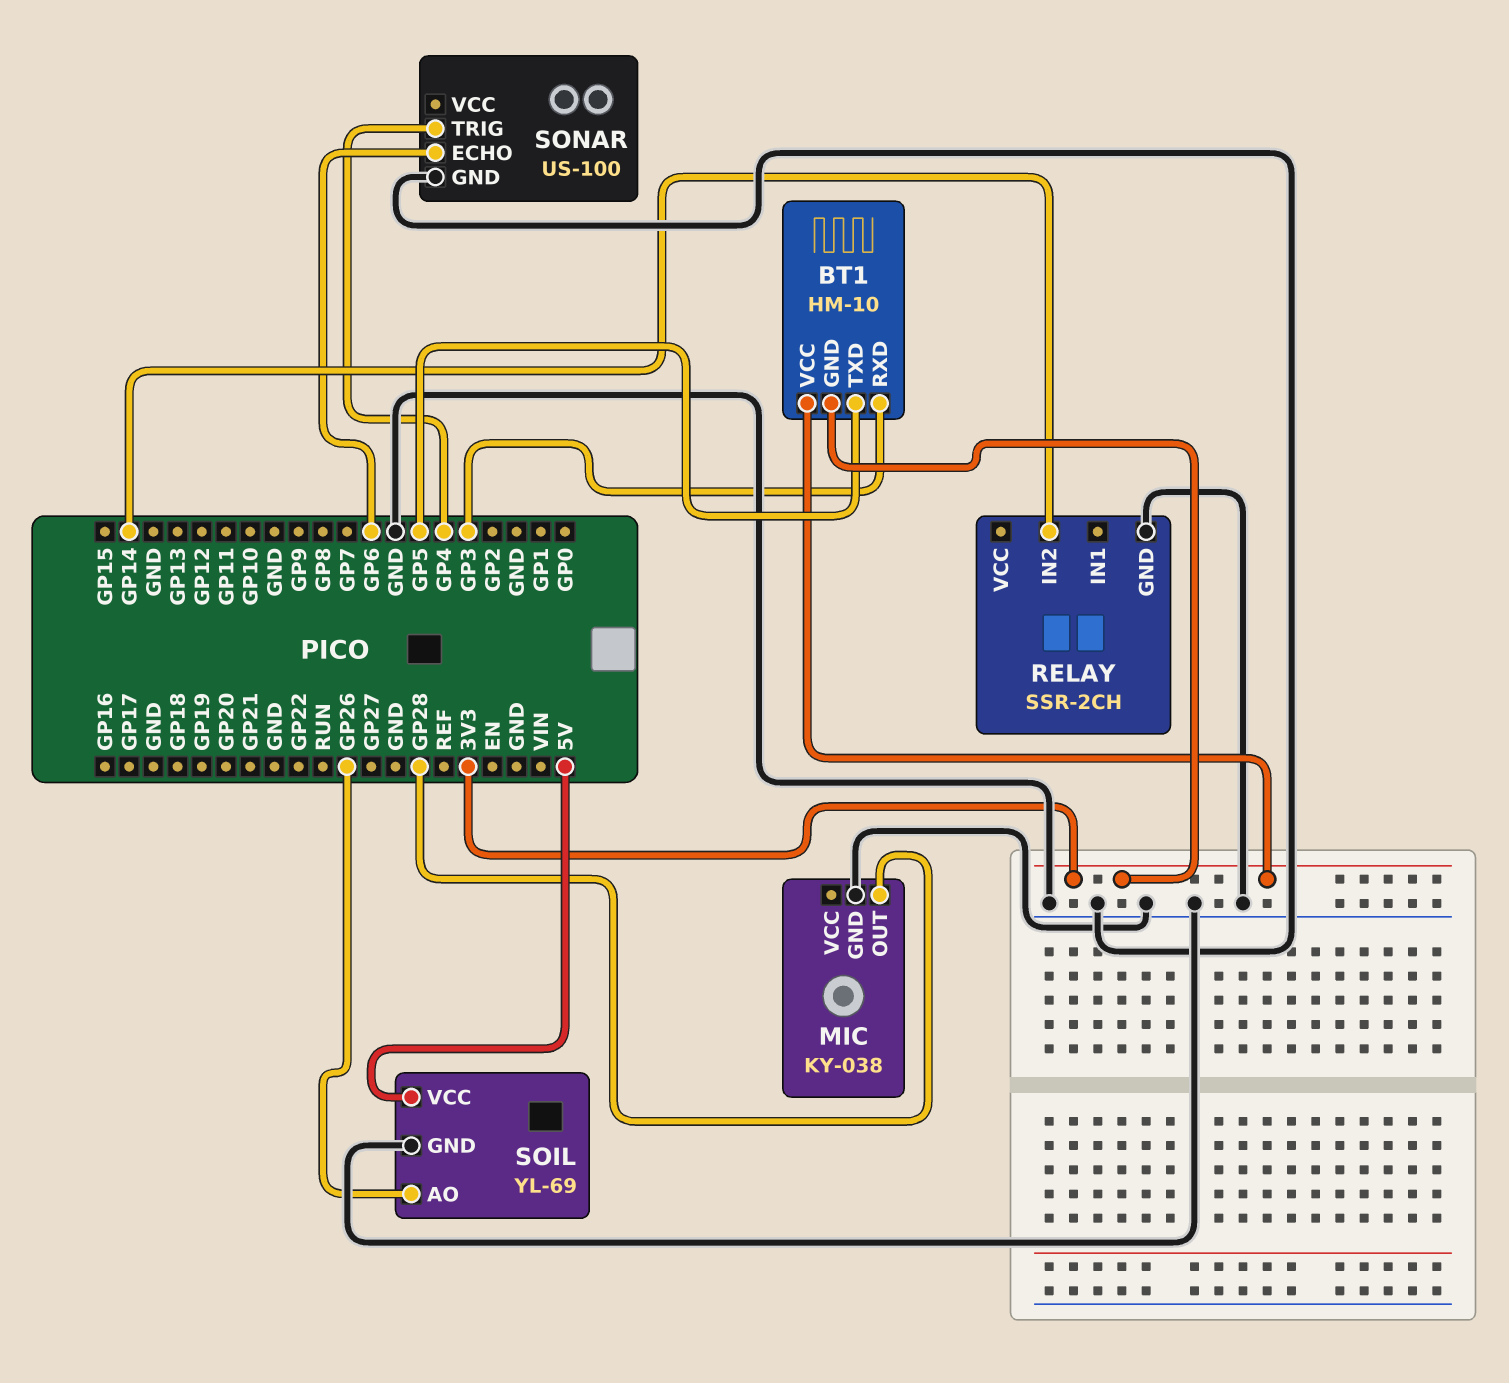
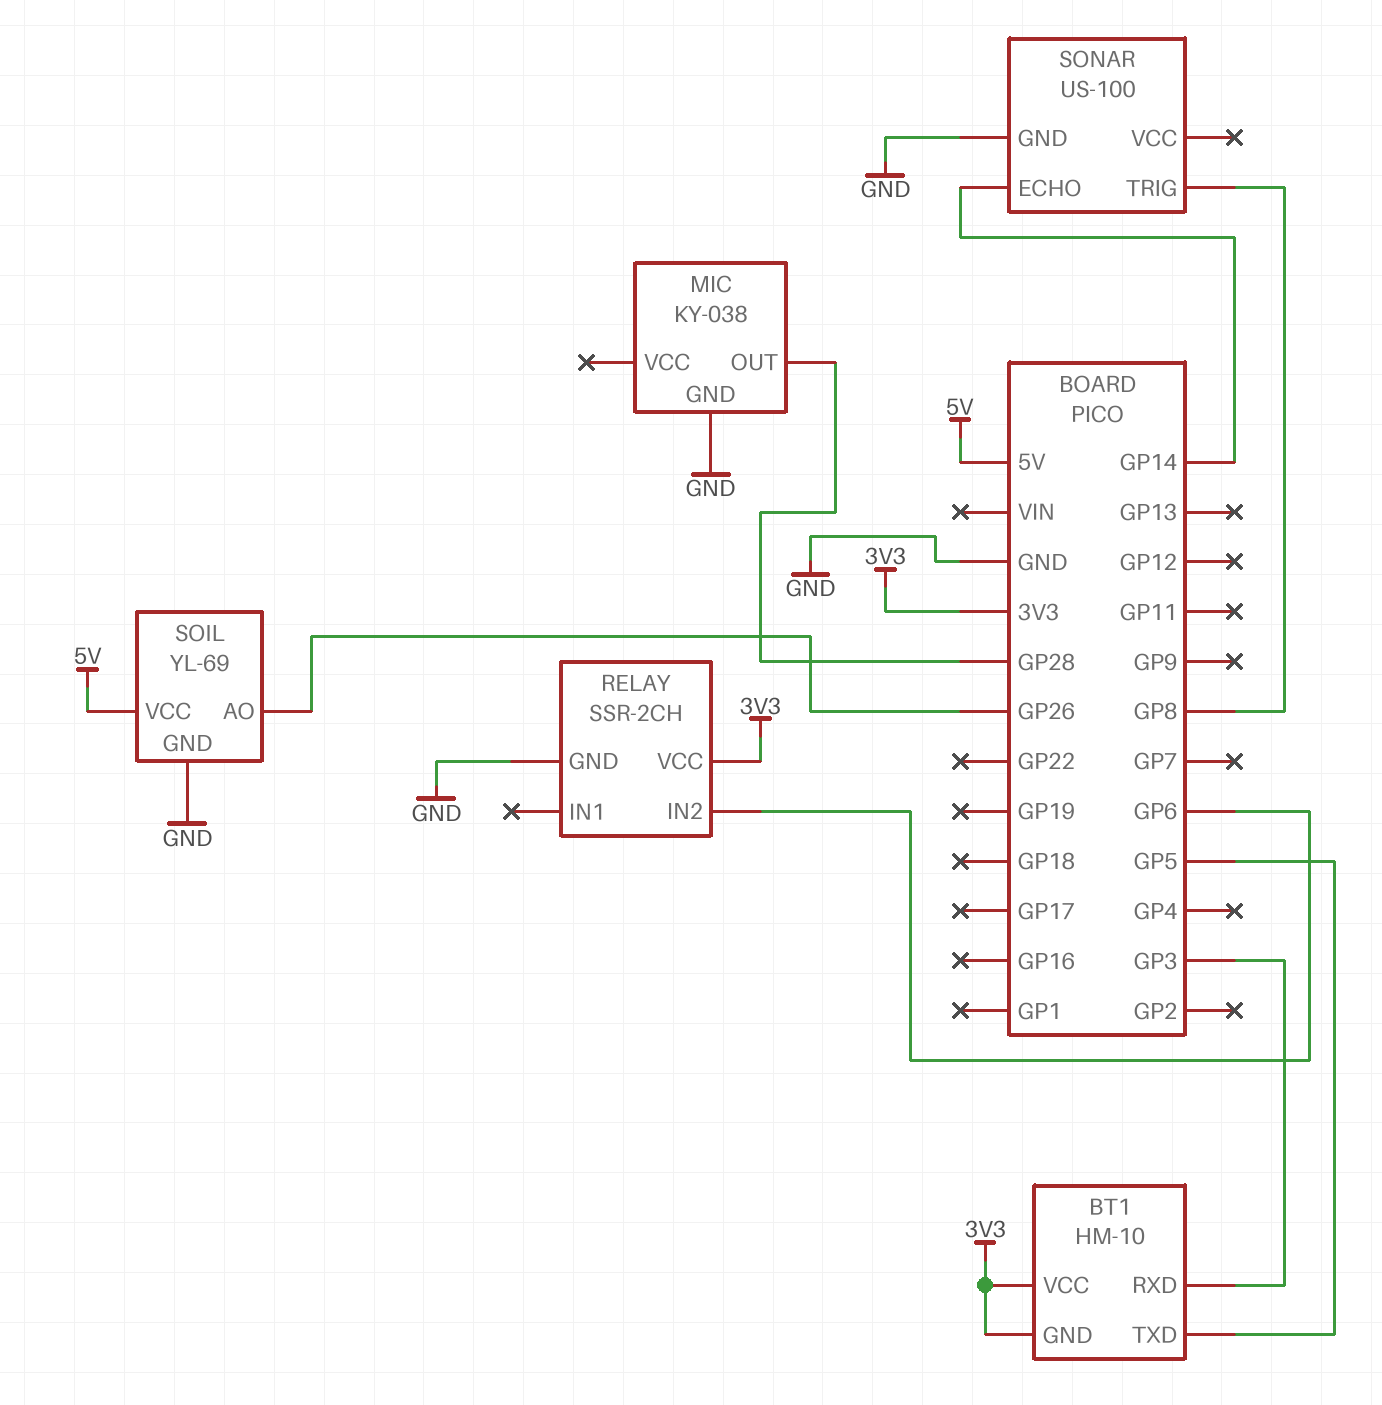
RELAY pin IN2: GP14 -> GP6
RELAY pin VCC: none -> 3V3
SONAR pin ECHO: GP6 -> GP14
SONAR pin TRIG: GP4 -> GP8

